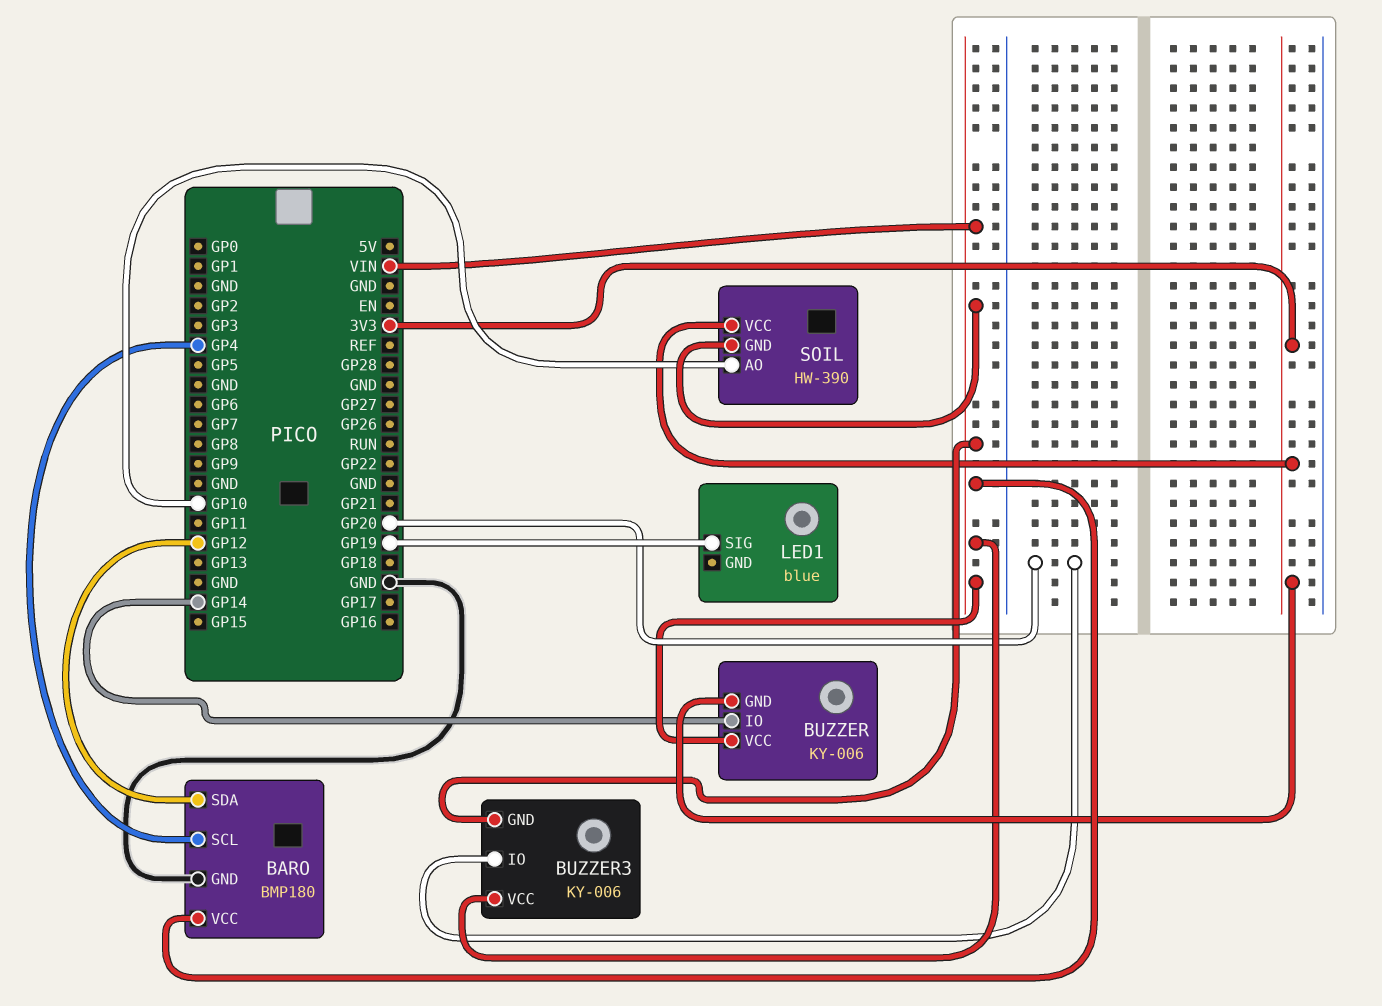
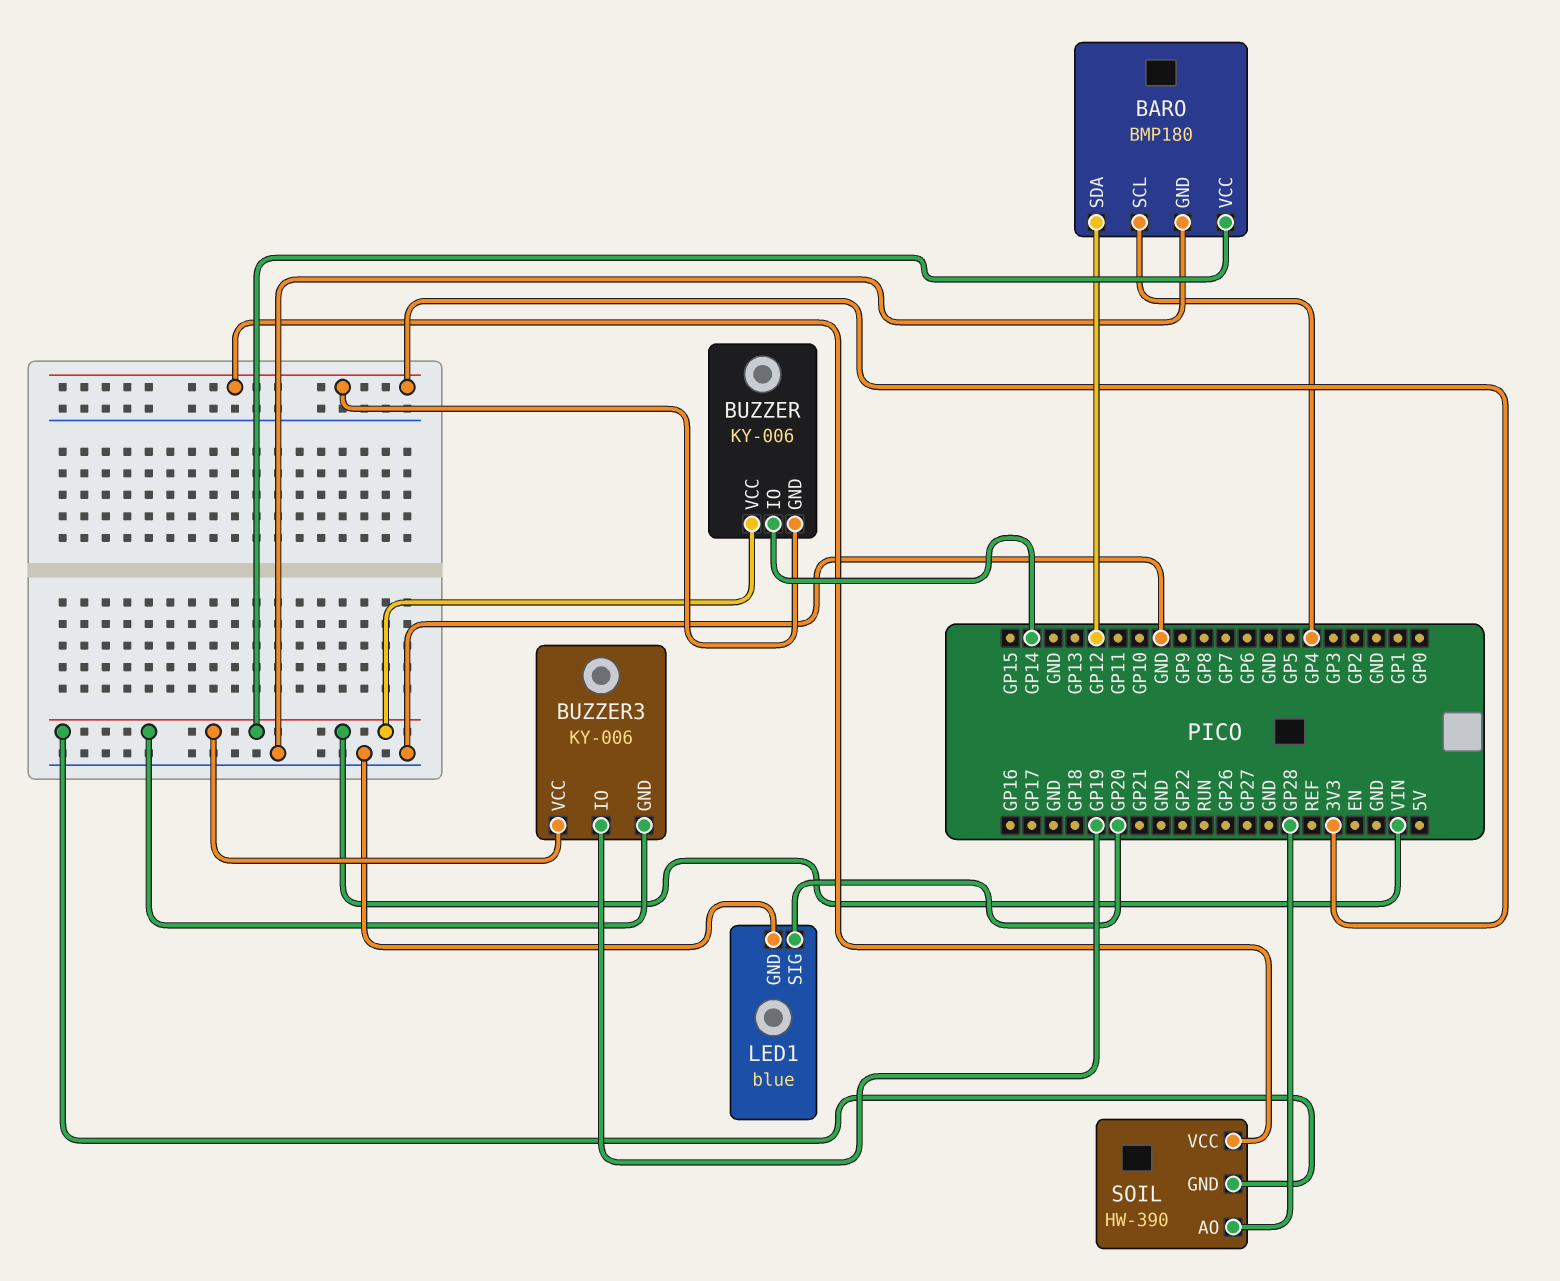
BUZZER3 pin IO: GP20 -> GP19
LED1 pin GND: none -> GND
LED1 pin SIG: GP19 -> GP20
SOIL pin AO: GP10 -> GP28

